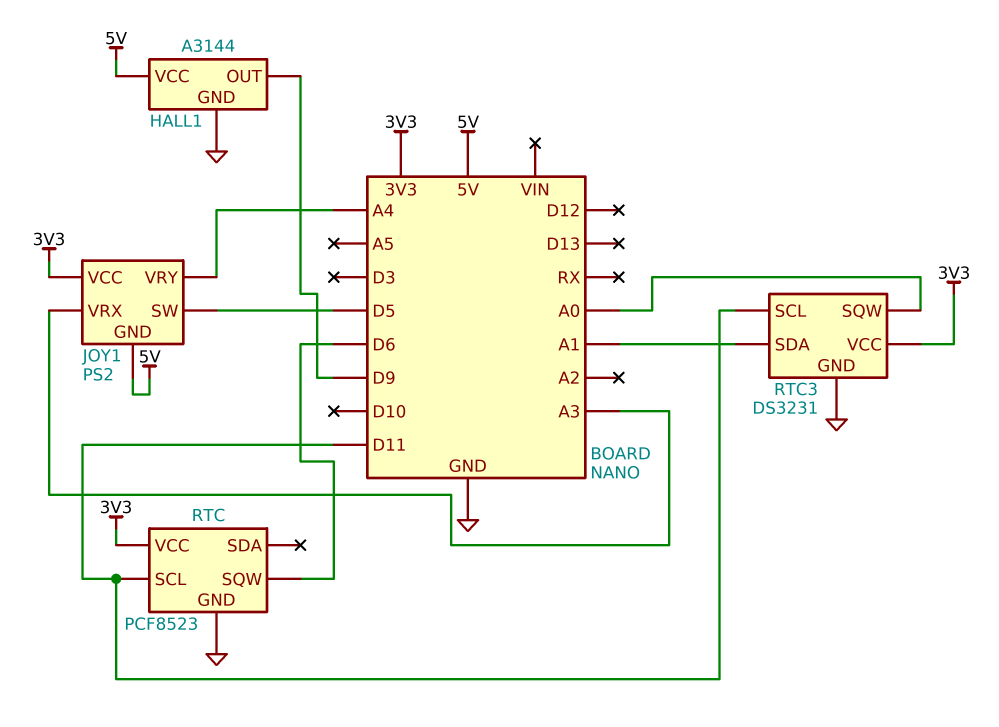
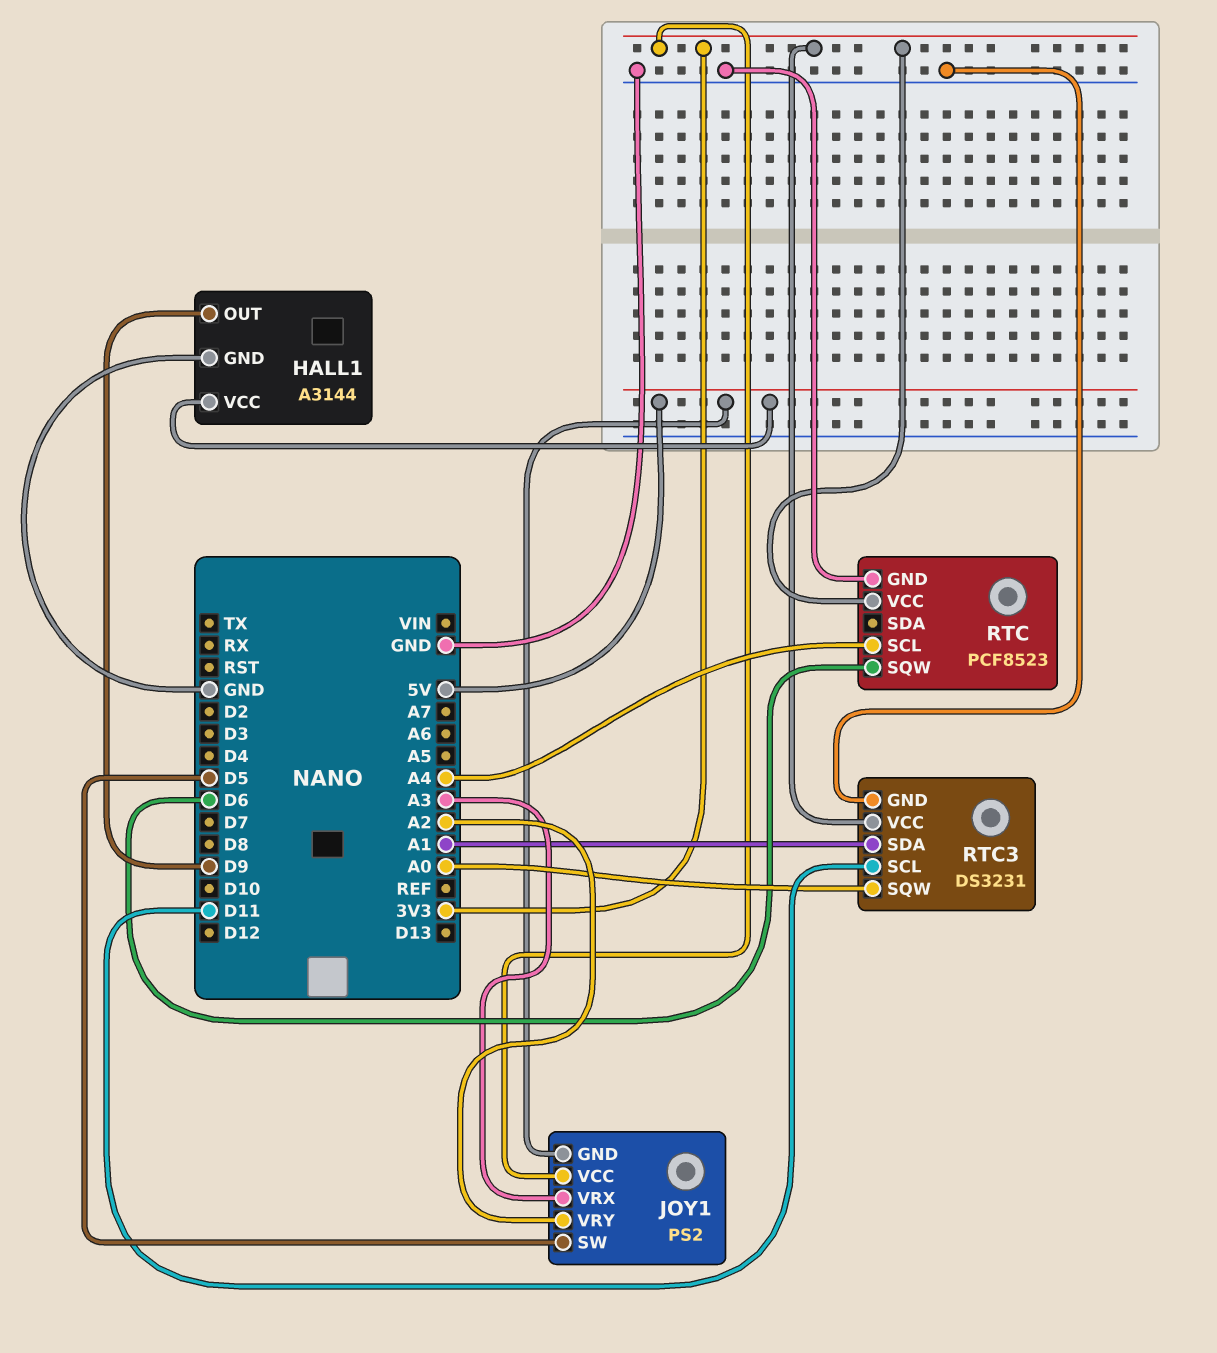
JOY1 pin VRY: A4 -> A2
RTC pin SCL: D11 -> A4

